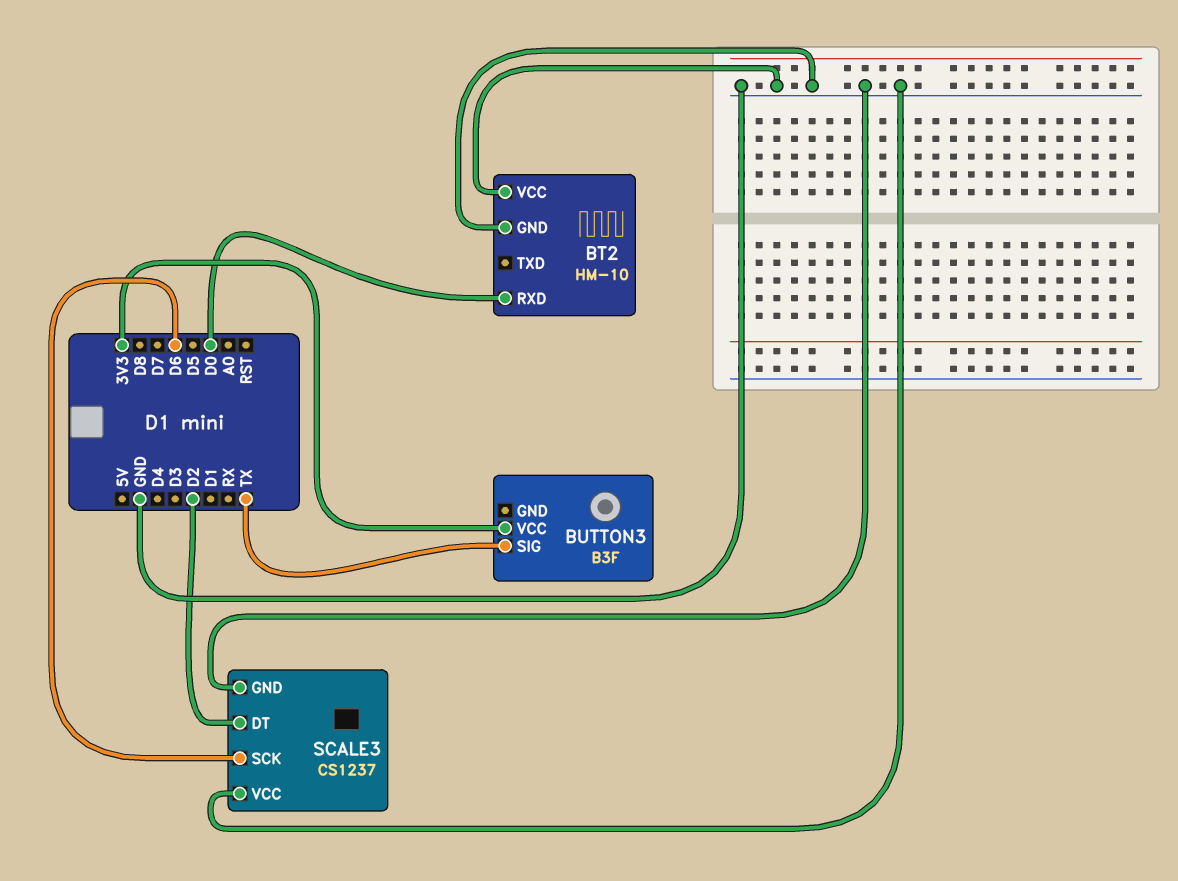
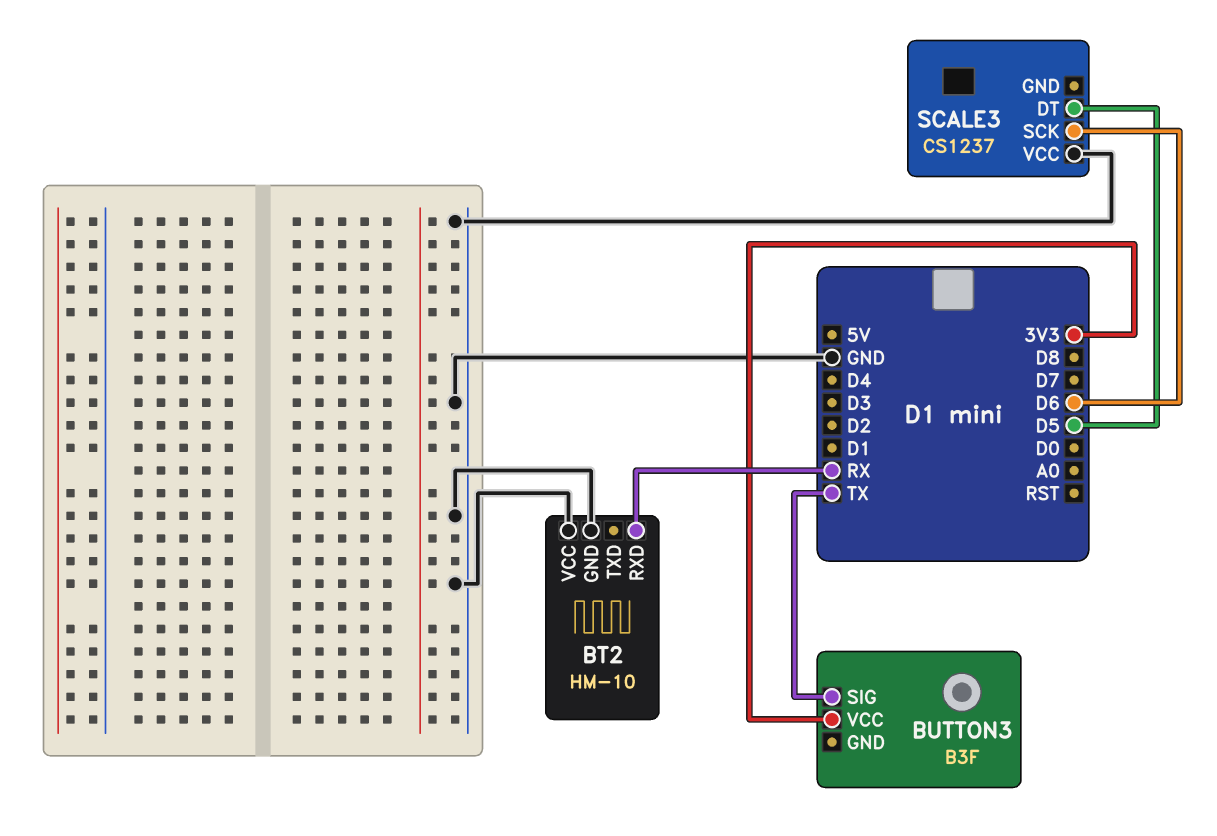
BT2 pin RXD: D0 -> RX
SCALE3 pin DT: D2 -> D5
SCALE3 pin GND: GND -> none

